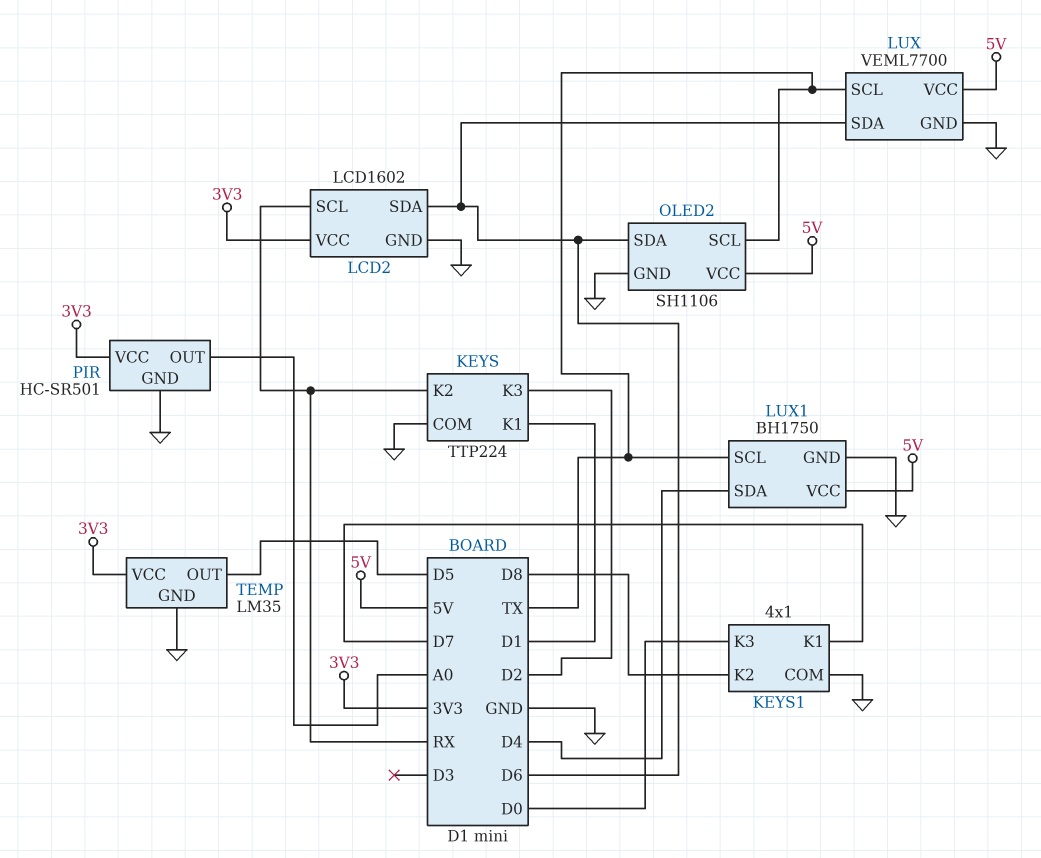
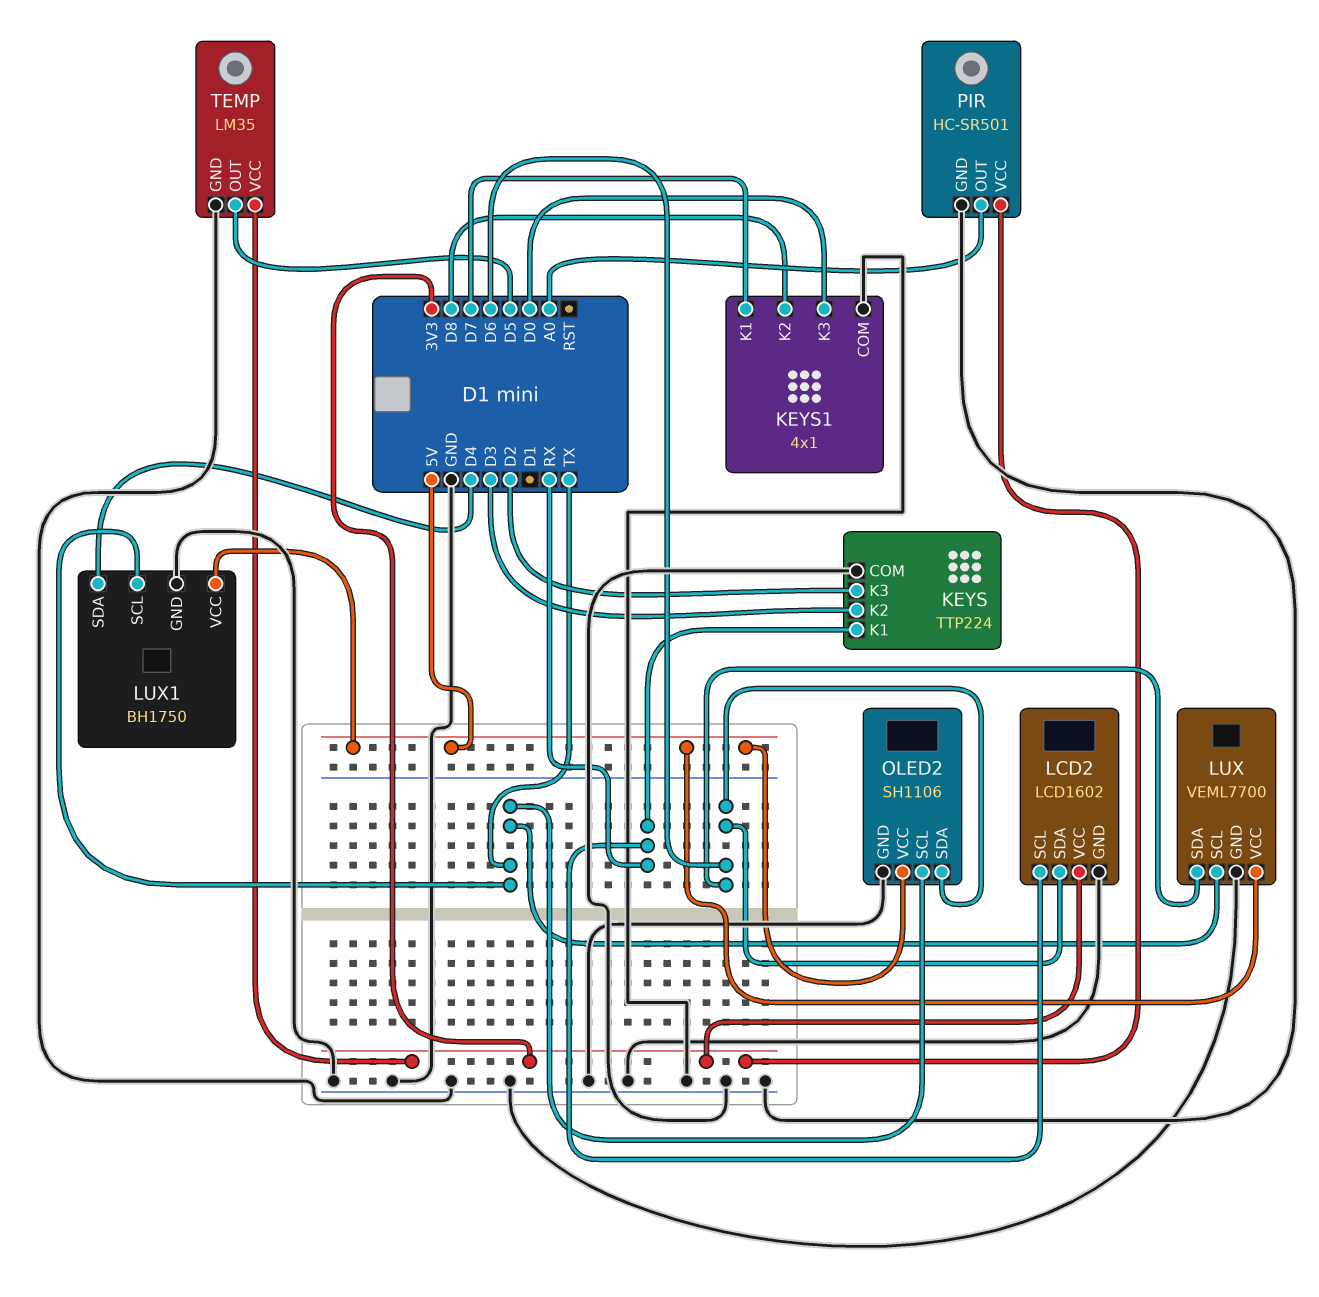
KEYS pin K1: D1 -> RX
KEYS pin K2: RX -> D3

